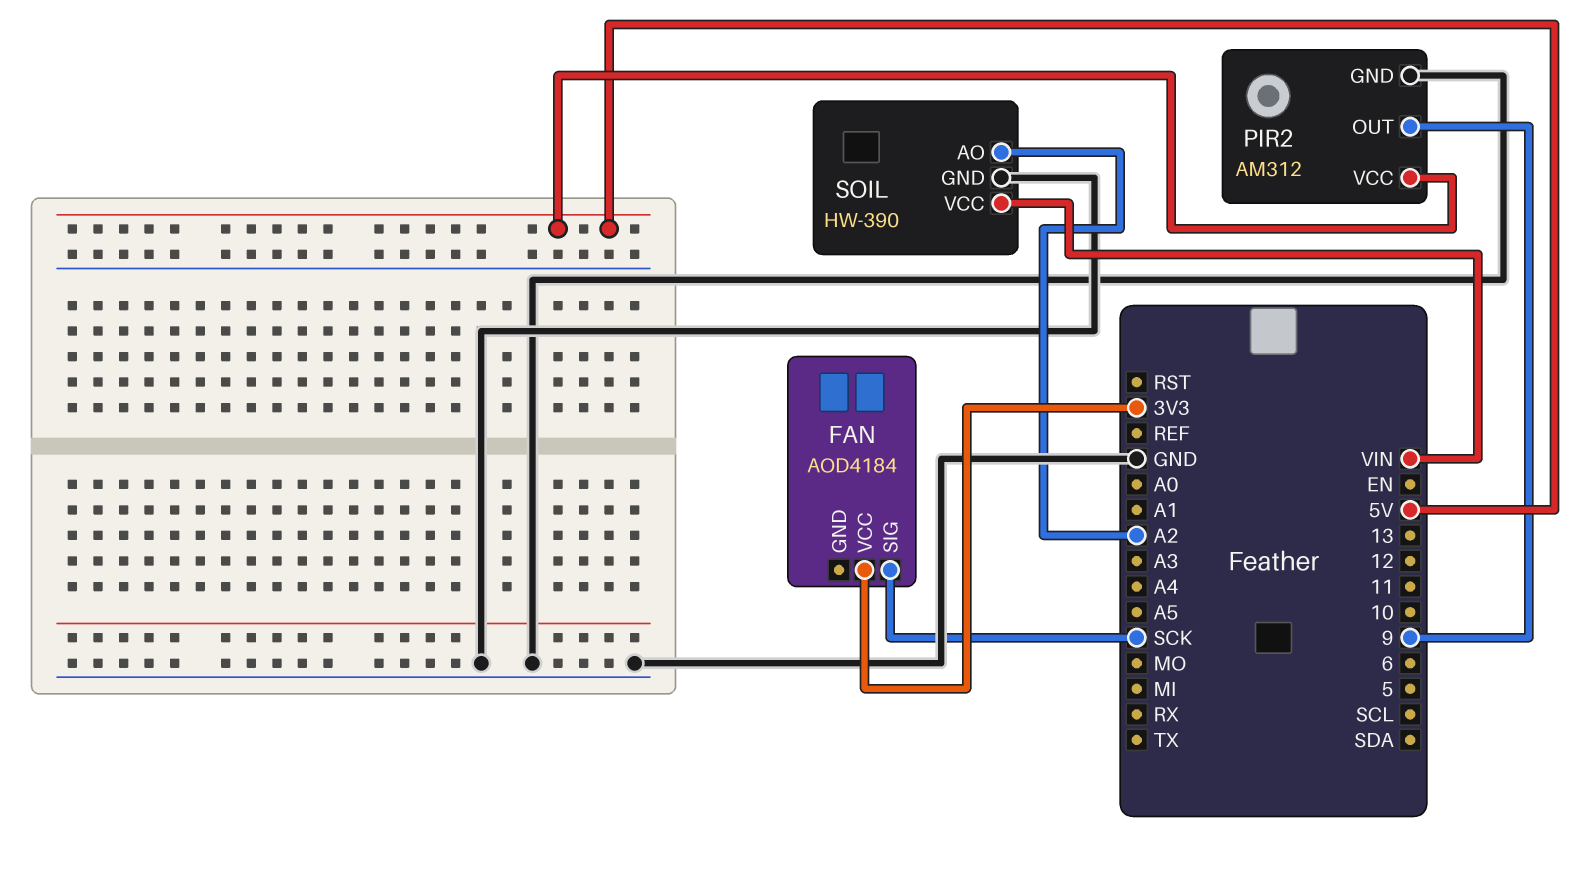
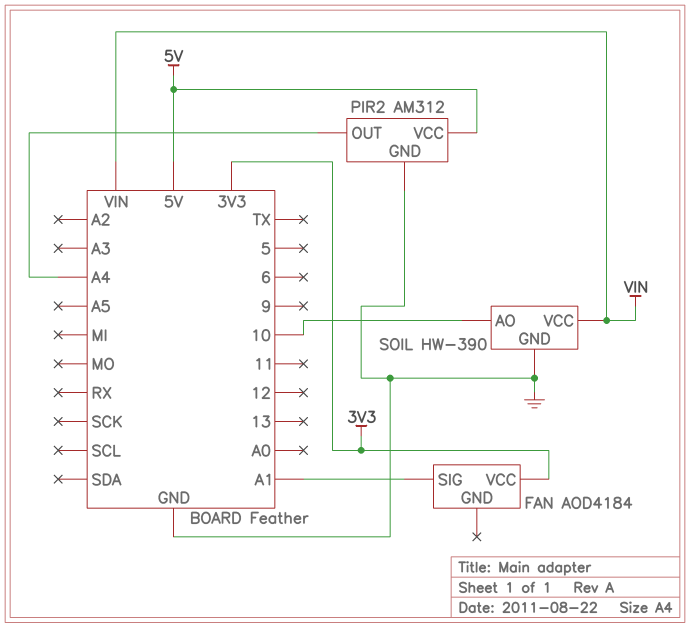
FAN pin SIG: SCK -> A1
PIR2 pin OUT: 9 -> A4
SOIL pin AO: A2 -> 10

